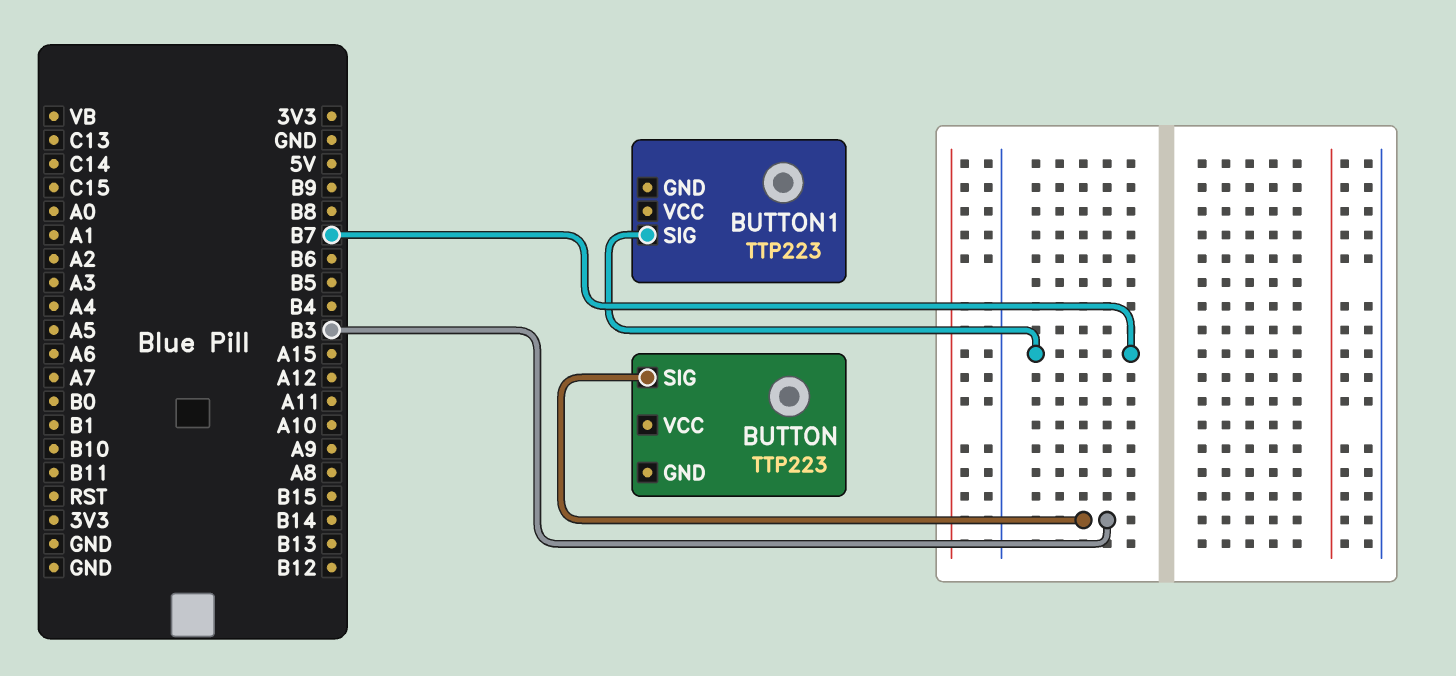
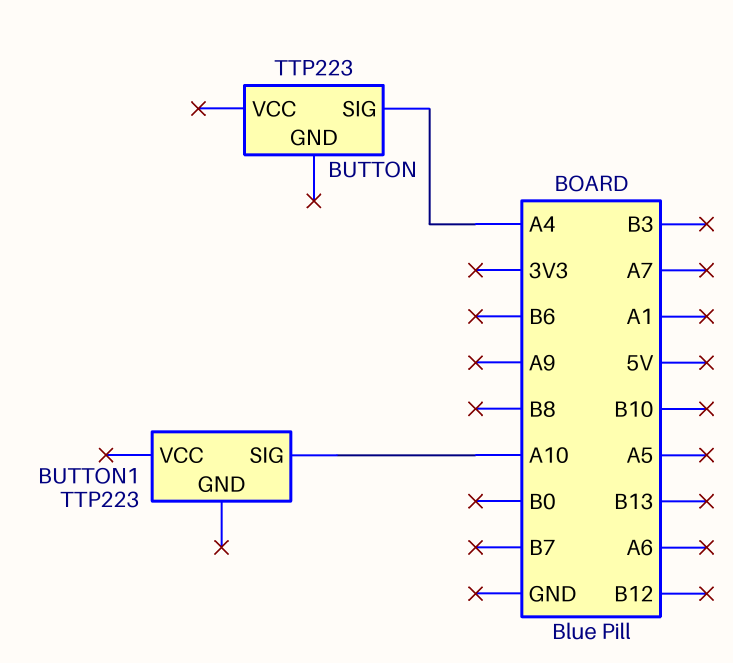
BUTTON pin SIG: B3 -> A4
BUTTON1 pin SIG: B7 -> A10

